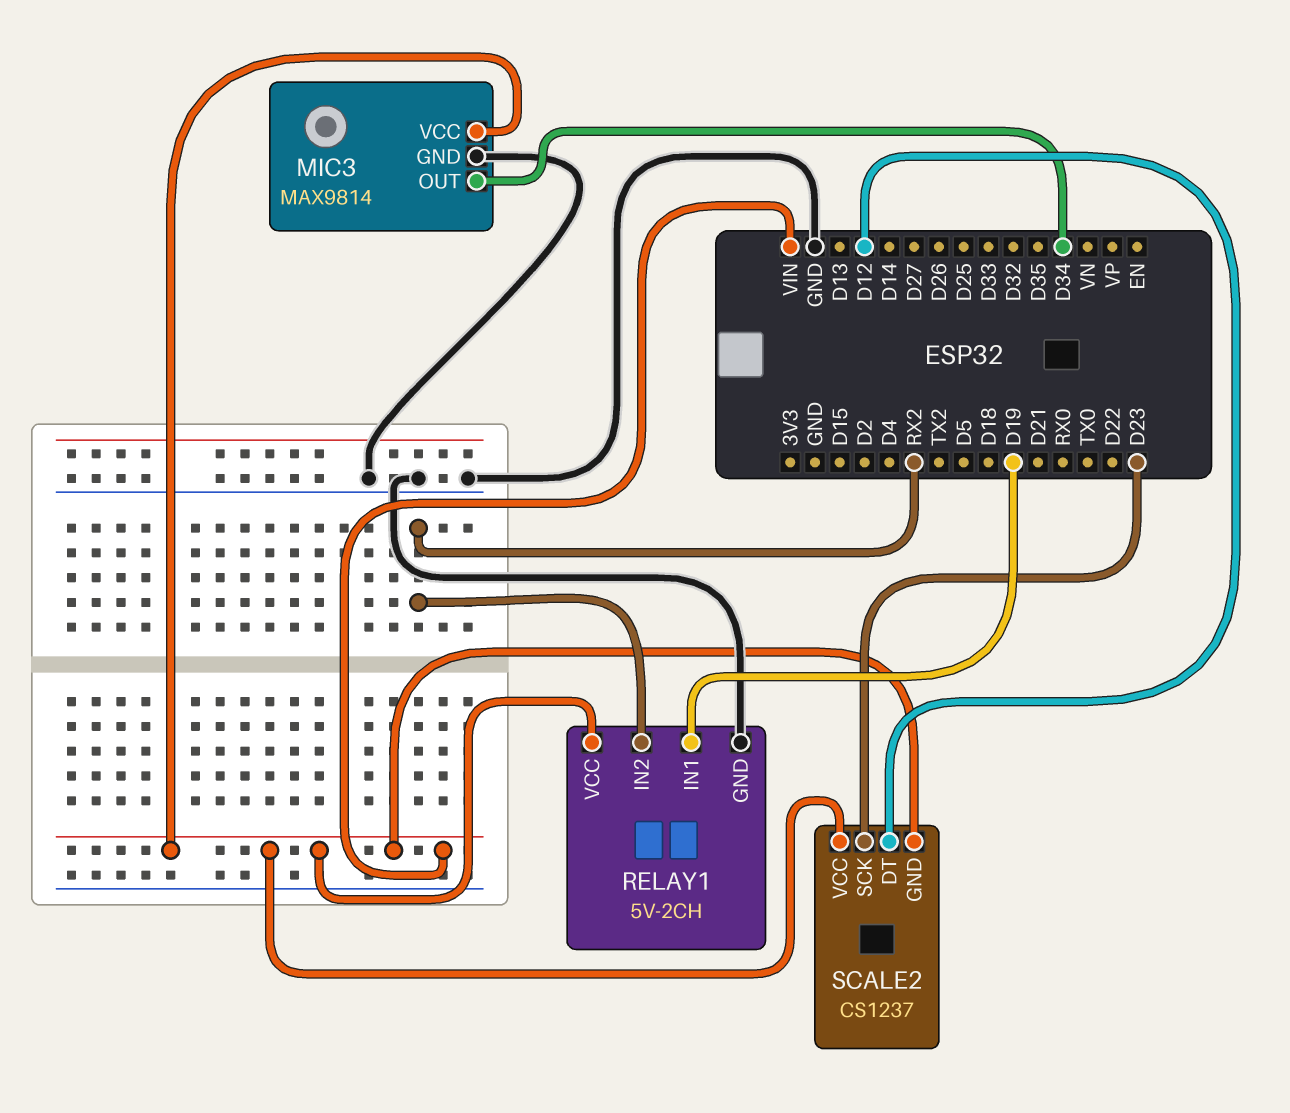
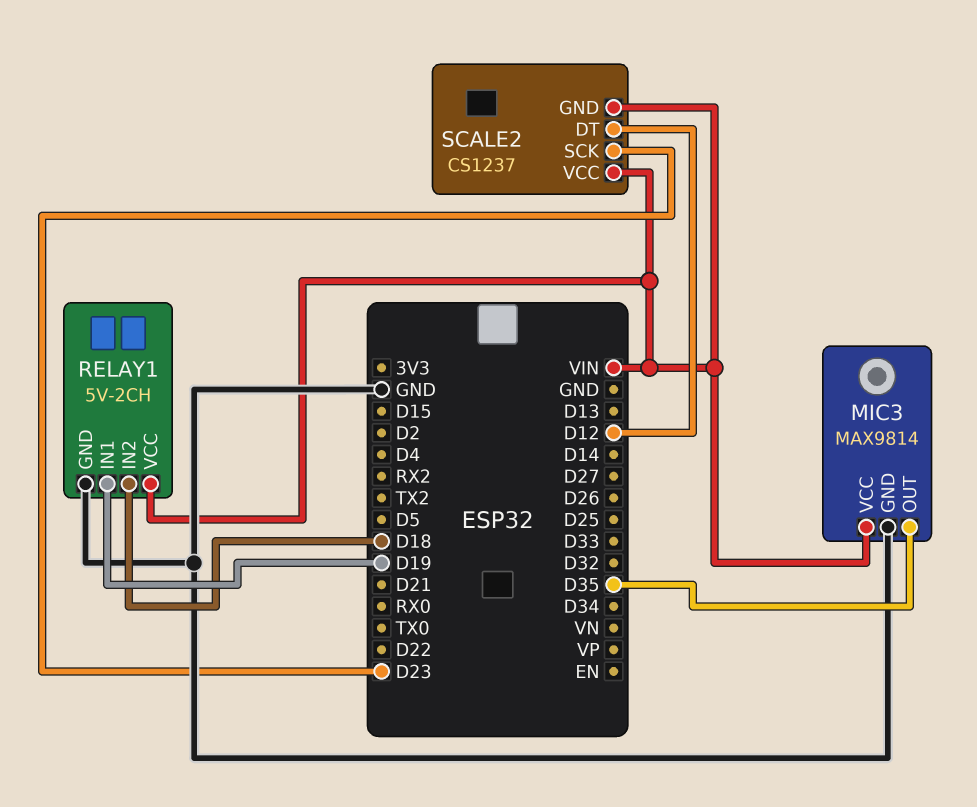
MIC3 pin OUT: D34 -> D35
RELAY1 pin IN2: RX2 -> D18

